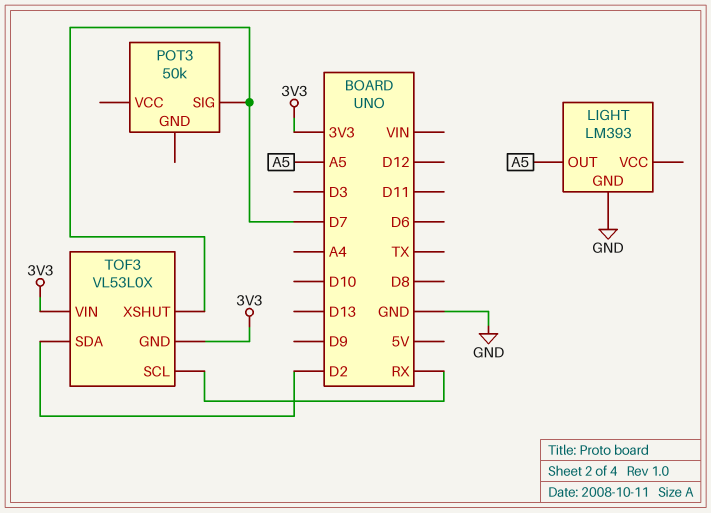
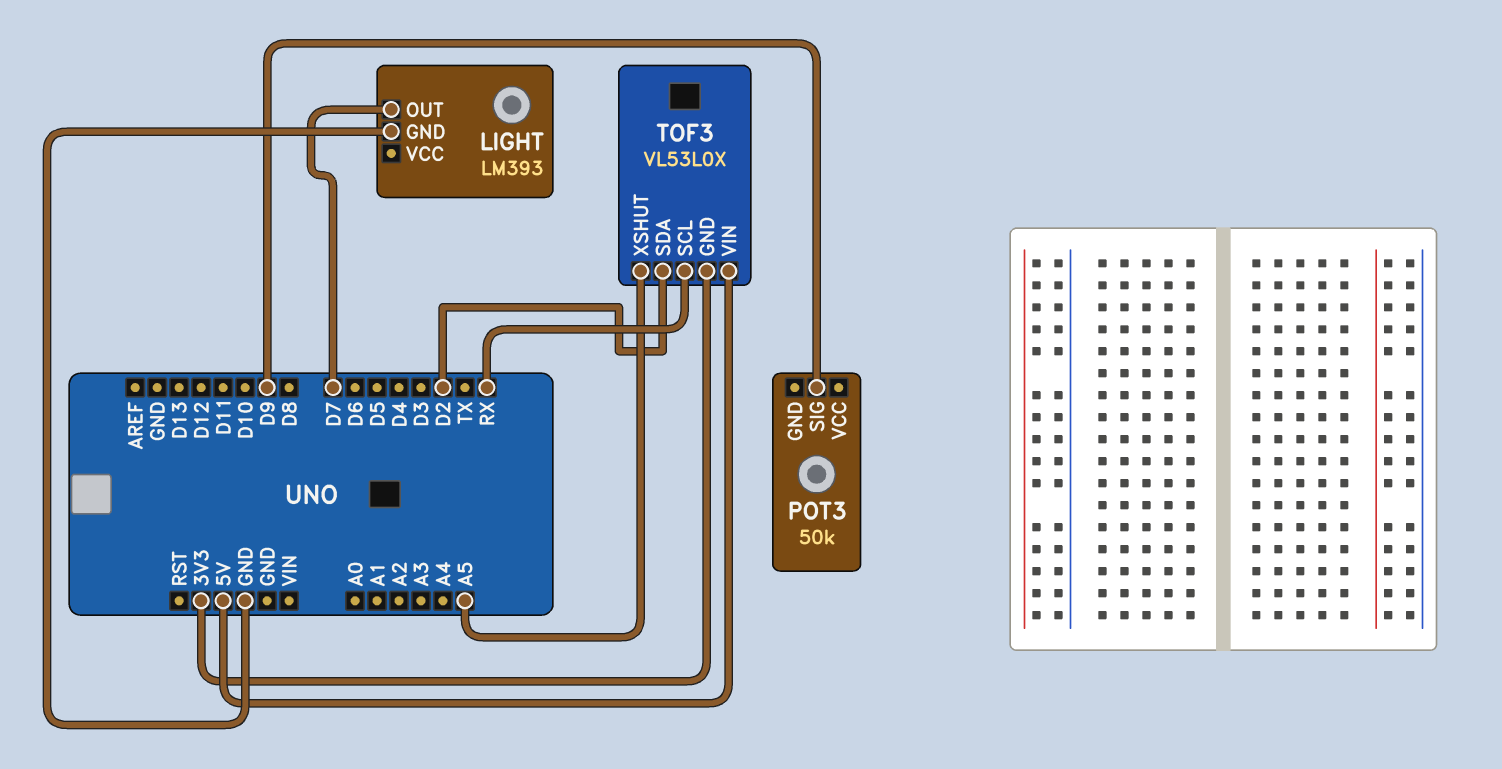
LIGHT pin OUT: A5 -> D7
POT3 pin SIG: D7 -> D9
TOF3 pin VIN: 3V3 -> 5V
TOF3 pin XSHUT: D7 -> A5

